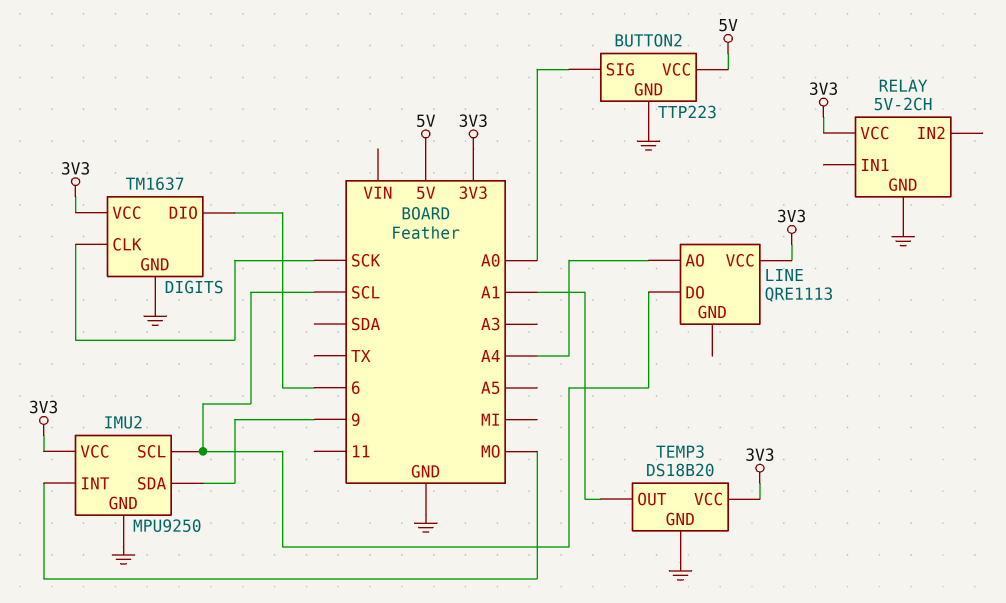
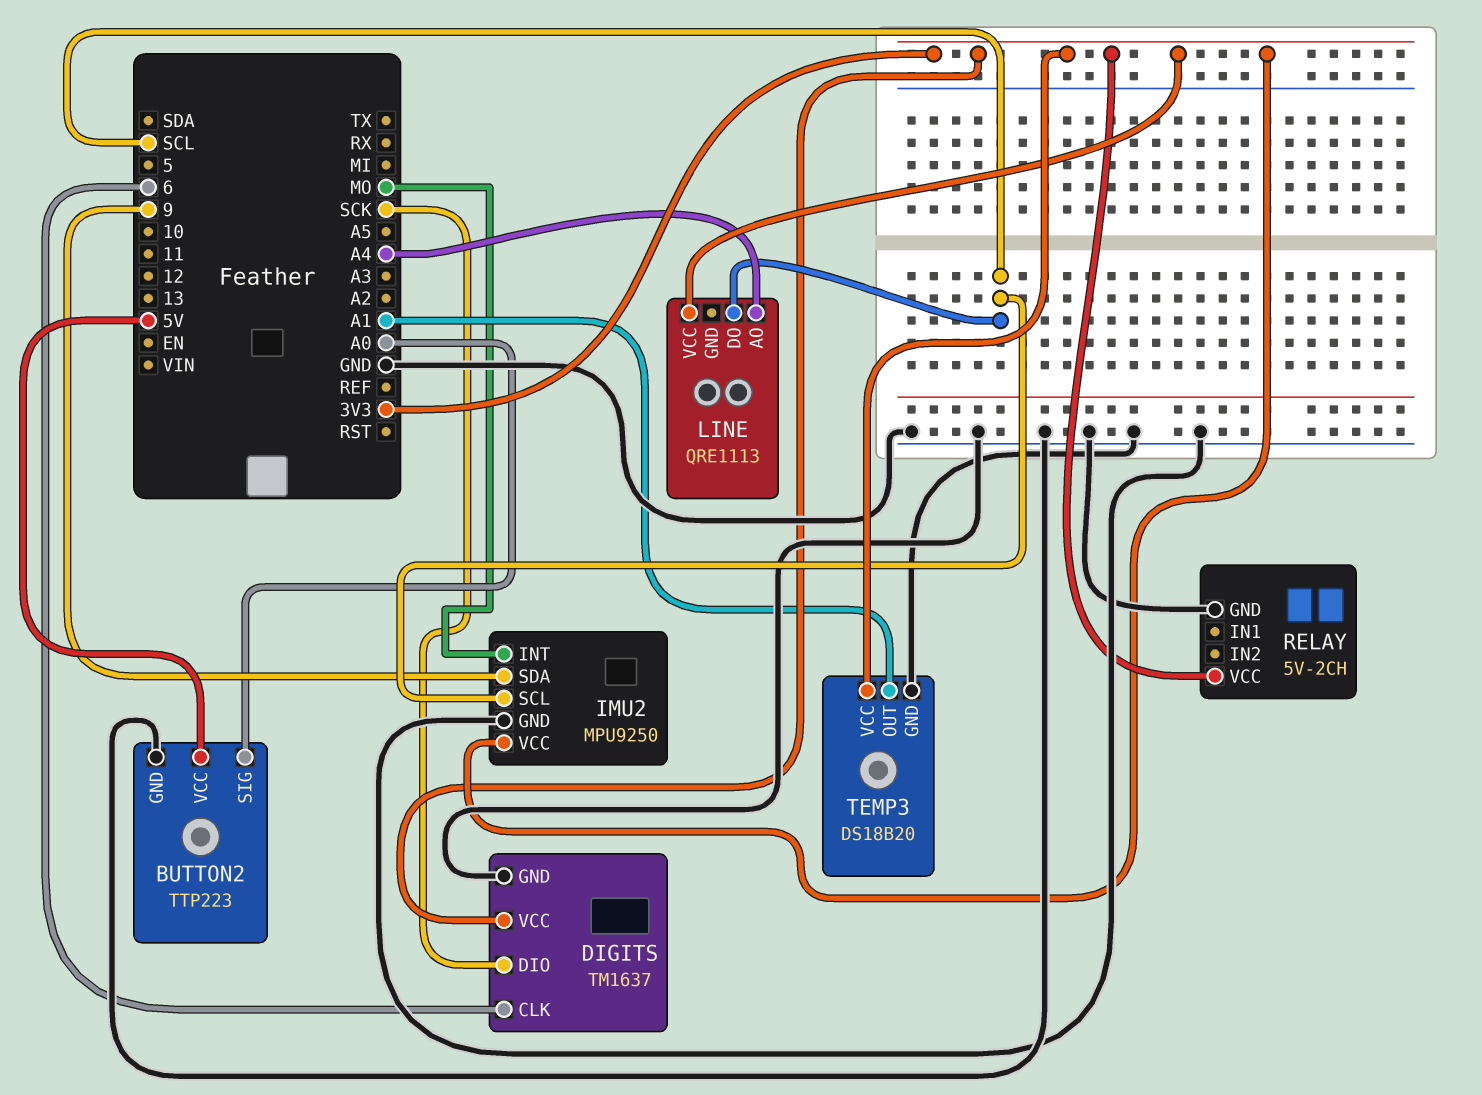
DIGITS pin CLK: SCK -> 6
DIGITS pin DIO: 6 -> SCK

